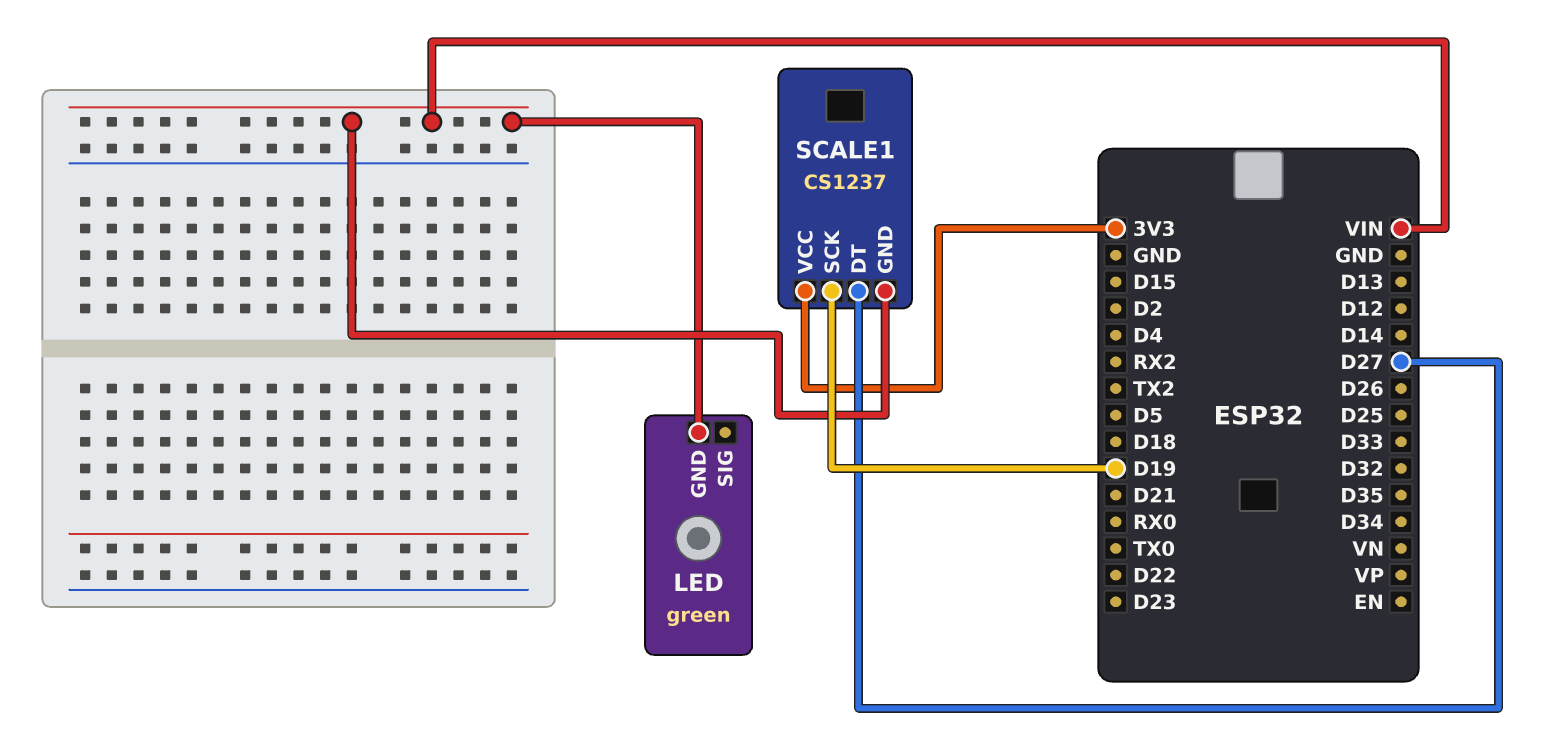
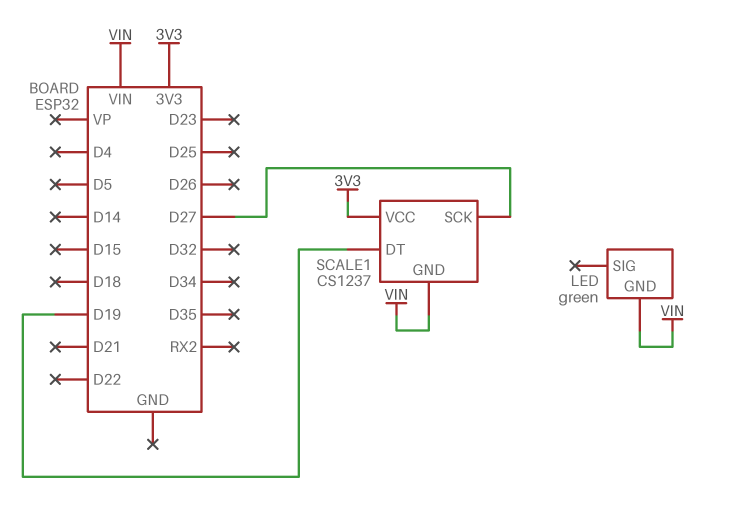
SCALE1 pin DT: D27 -> D19
SCALE1 pin SCK: D19 -> D27

